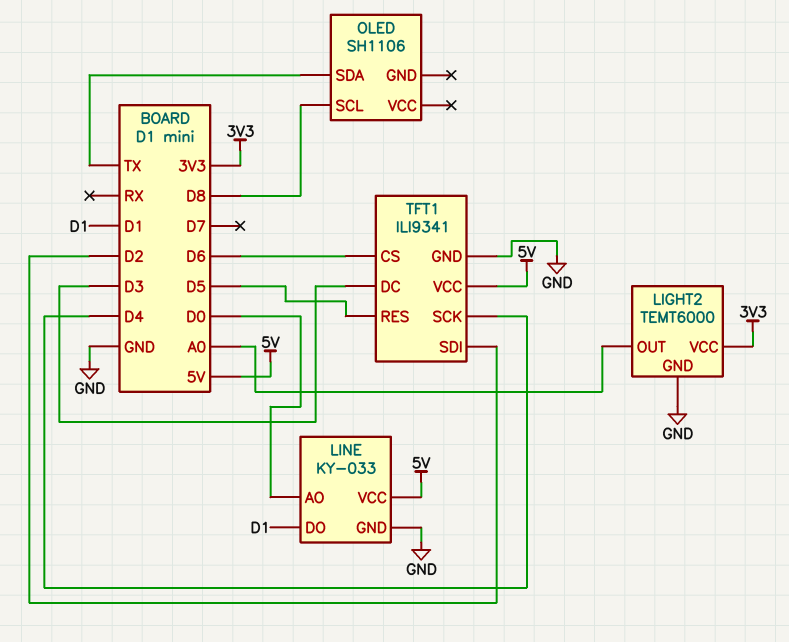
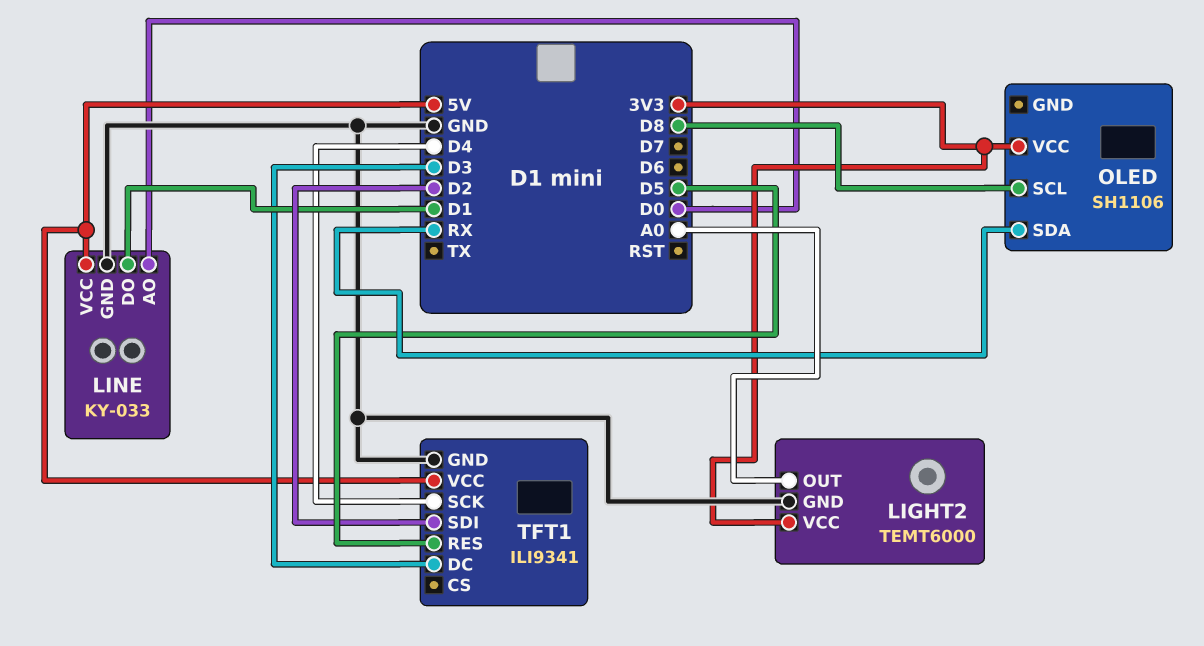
OLED pin SDA: TX -> RX
OLED pin VCC: none -> 3V3
TFT1 pin CS: D6 -> none

